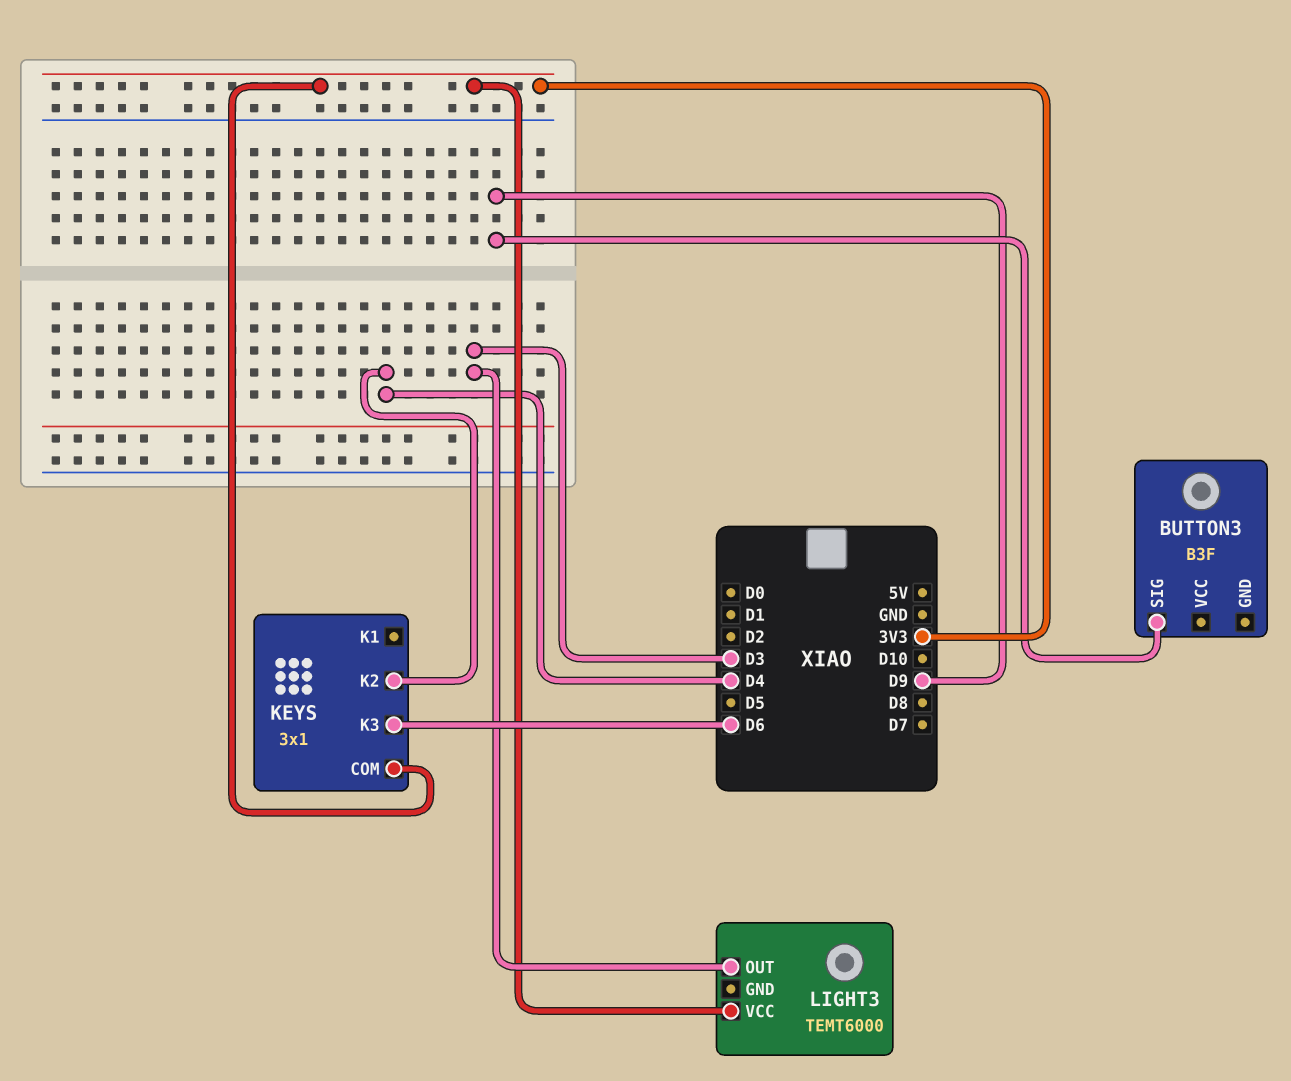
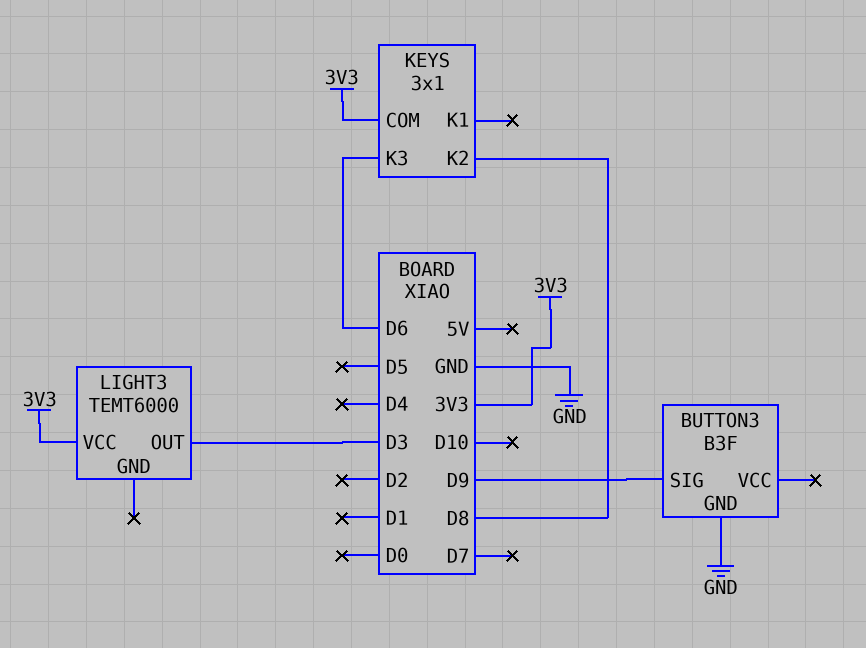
BUTTON3 pin GND: none -> GND
KEYS pin K2: D4 -> D8

